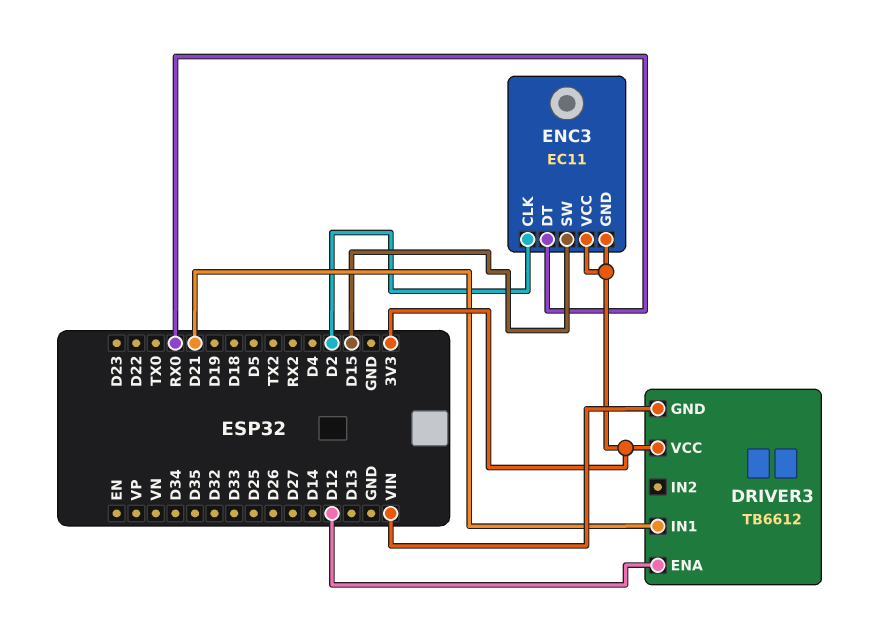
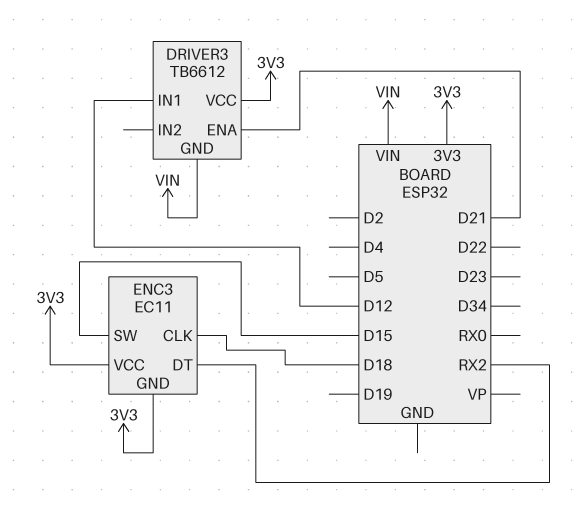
DRIVER3 pin ENA: D12 -> D21
DRIVER3 pin IN1: D21 -> D12
ENC3 pin CLK: D2 -> D18
ENC3 pin DT: RX0 -> RX2

